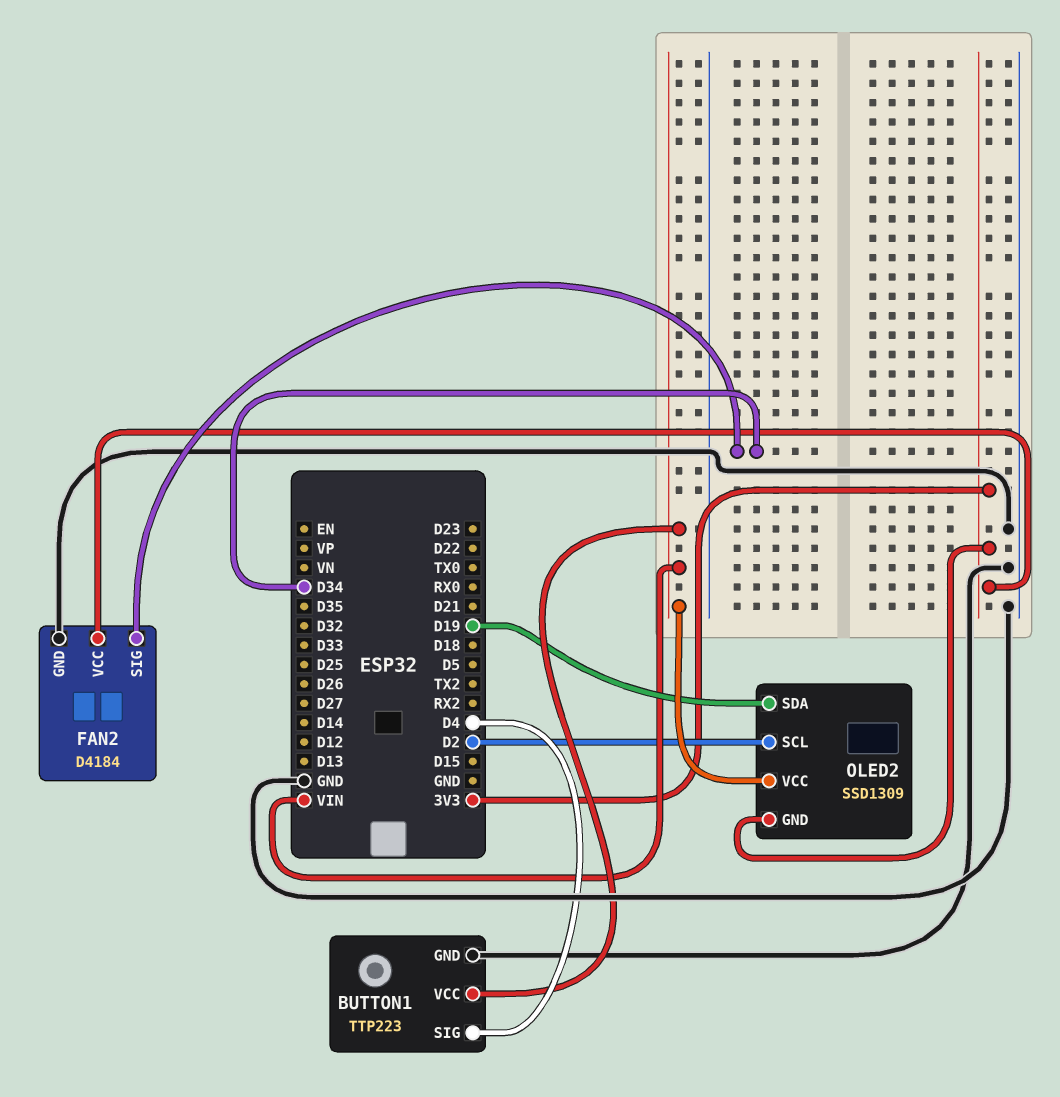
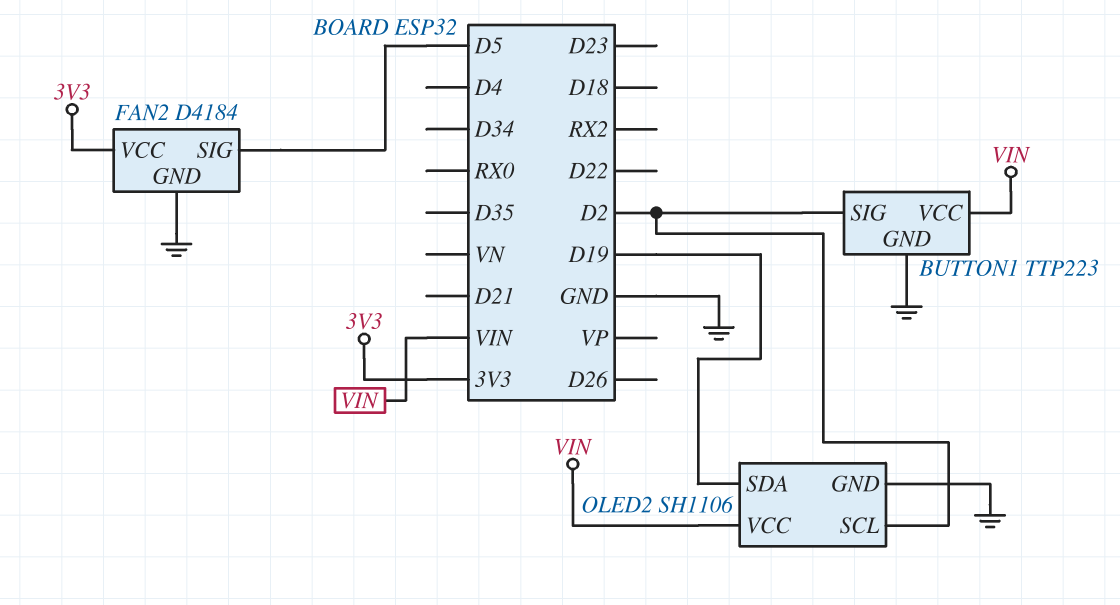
BUTTON1 pin SIG: D4 -> D2
FAN2 pin SIG: D34 -> D5
OLED2: SSD1309 -> SH1106
OLED2 pin GND: 3V3 -> GND

